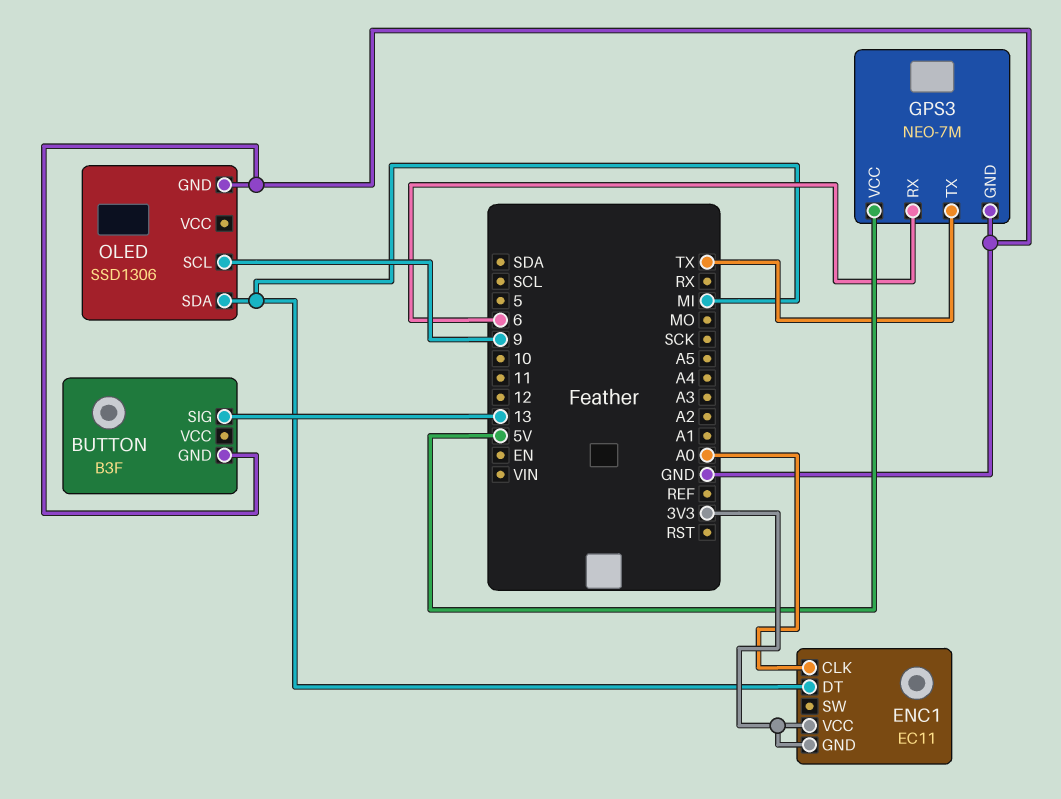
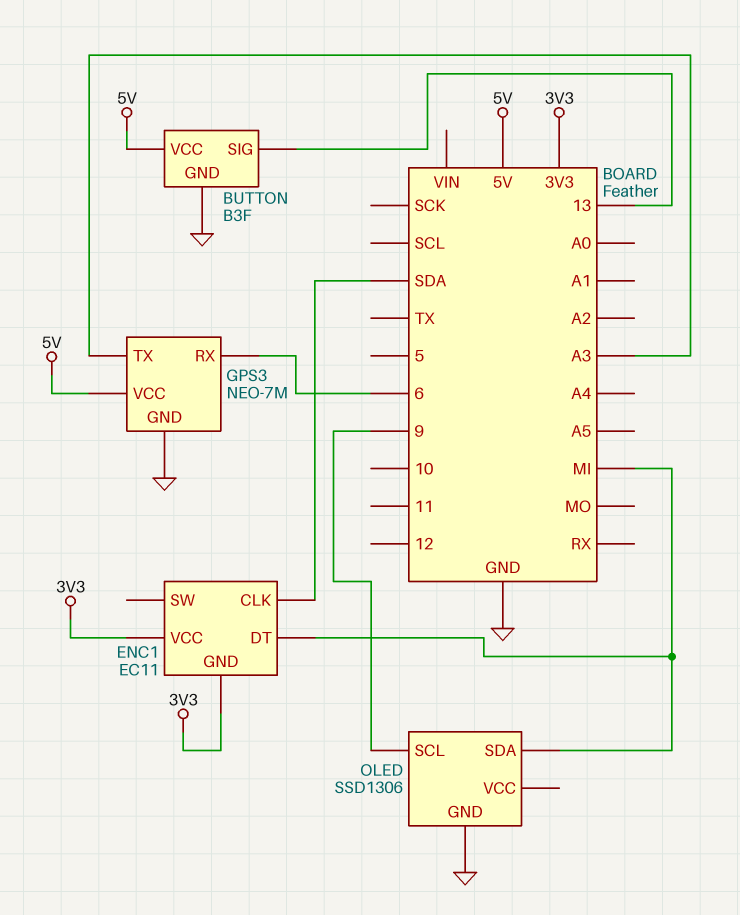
BUTTON pin VCC: none -> 5V
ENC1 pin CLK: A0 -> SDA
GPS3 pin TX: TX -> A3

